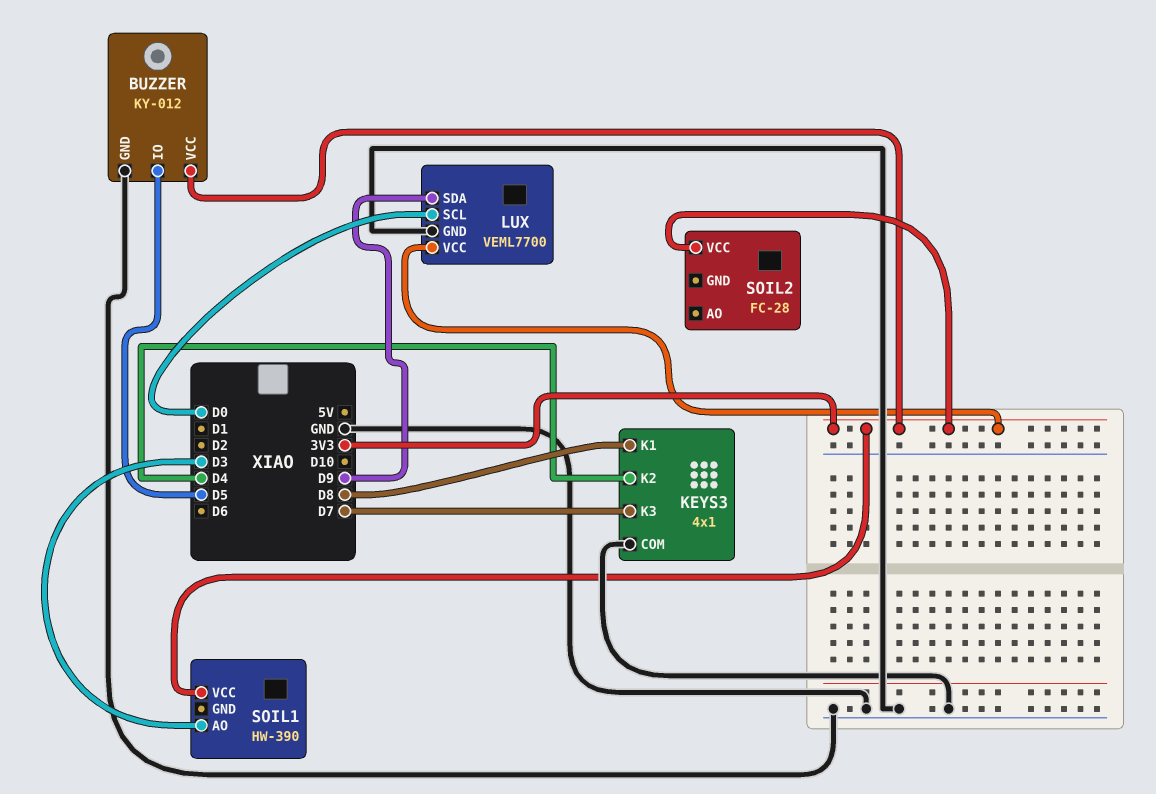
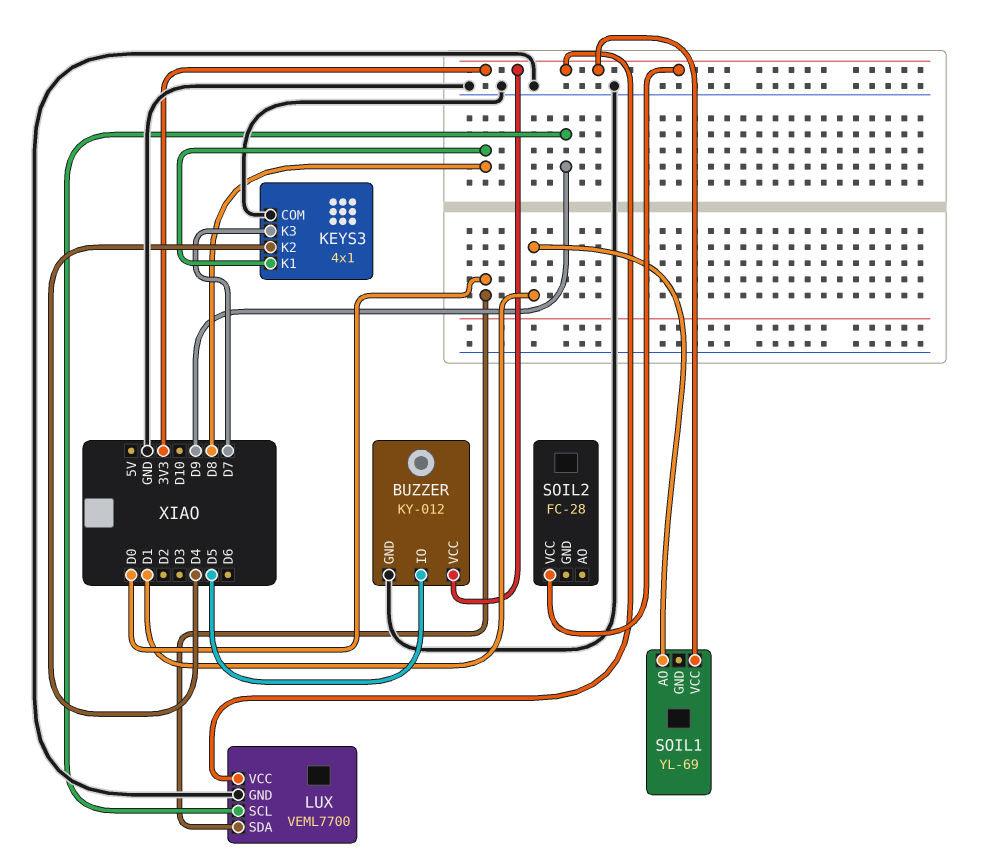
LUX pin SCL: D0 -> D9
LUX pin SDA: D9 -> D0
SOIL1: HW-390 -> YL-69
SOIL1 pin AO: D3 -> D1

